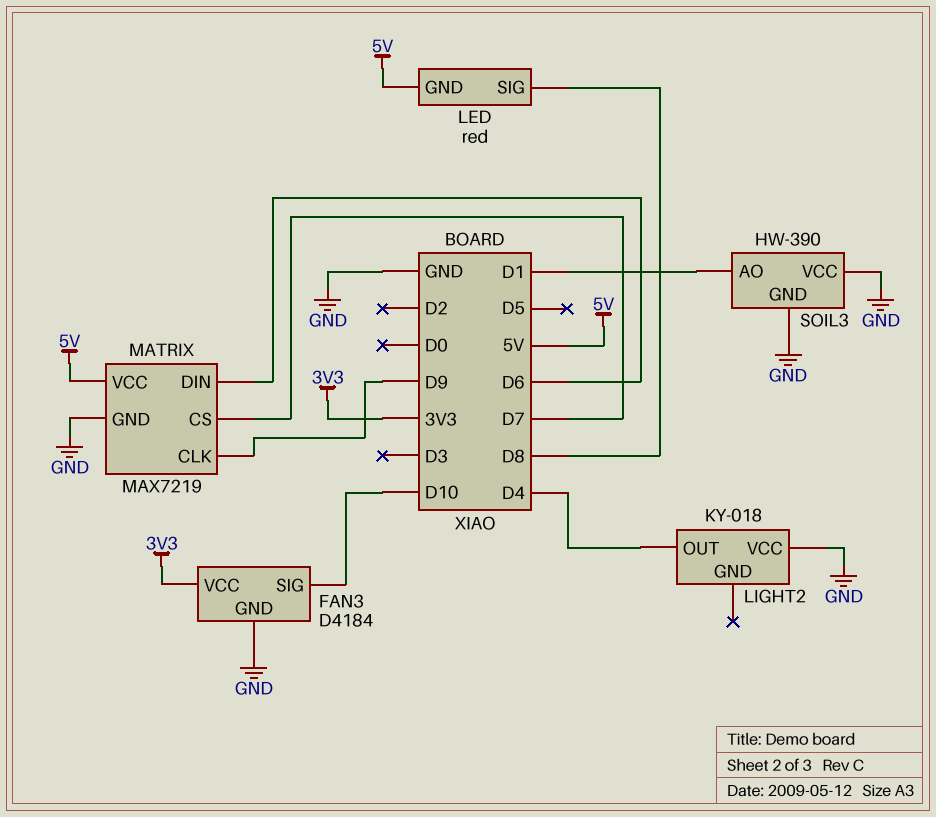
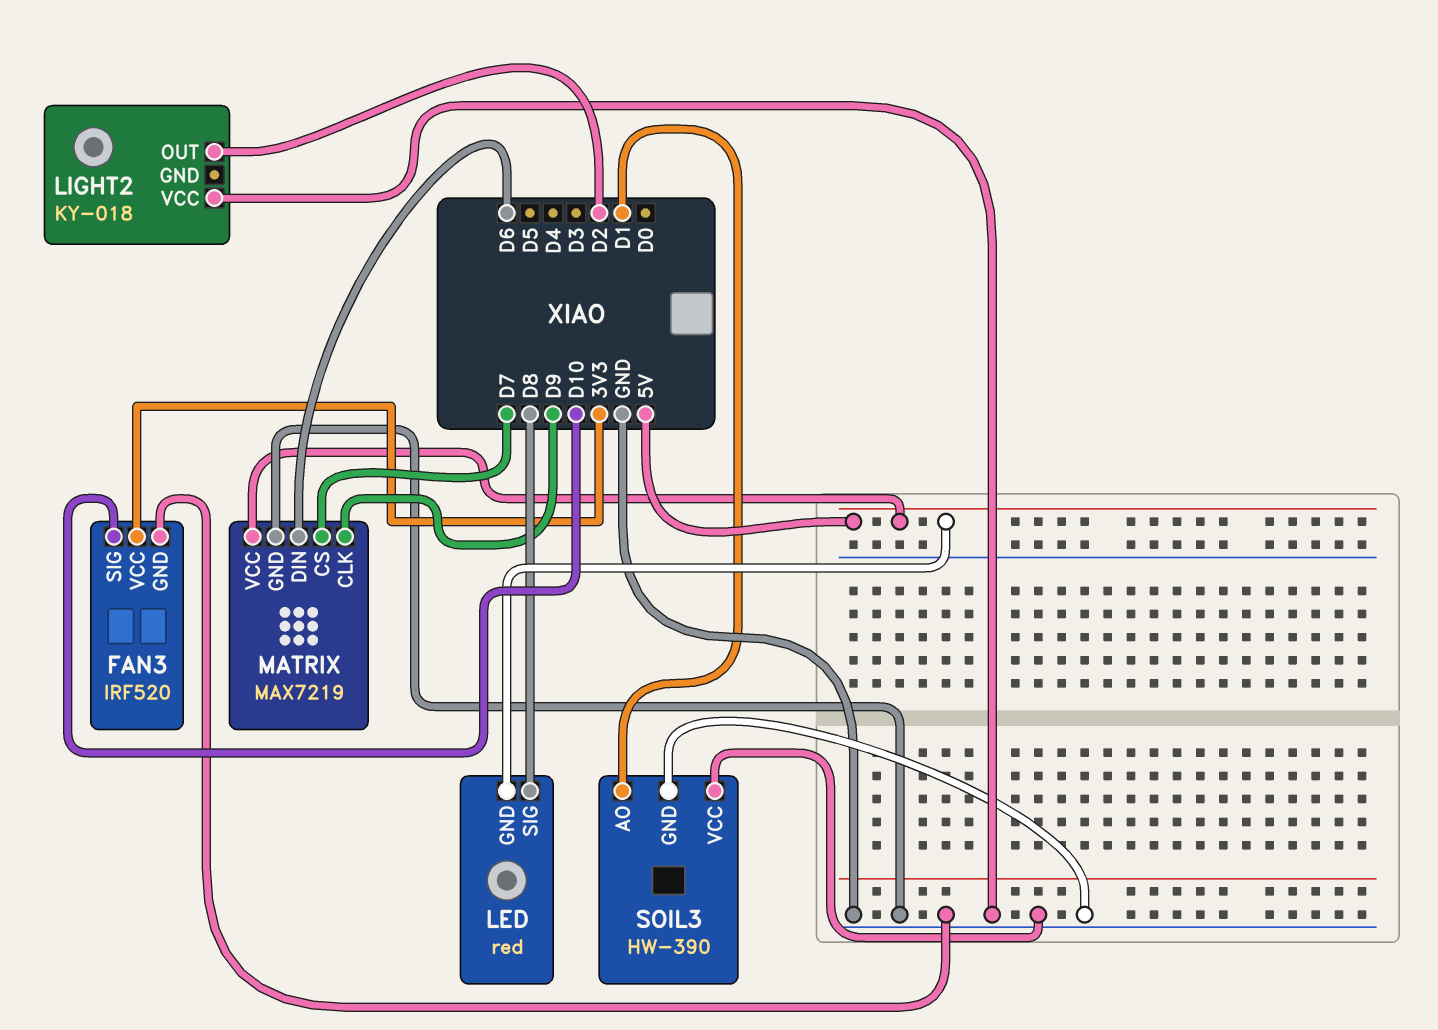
FAN3: D4184 -> IRF520
LIGHT2 pin OUT: D4 -> D2

